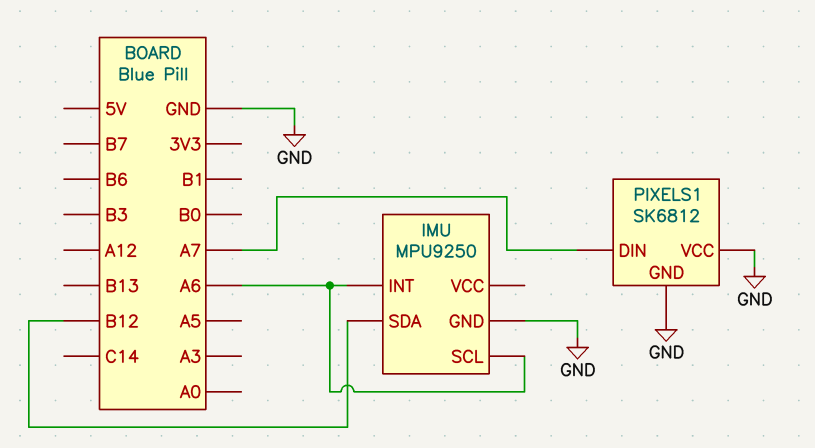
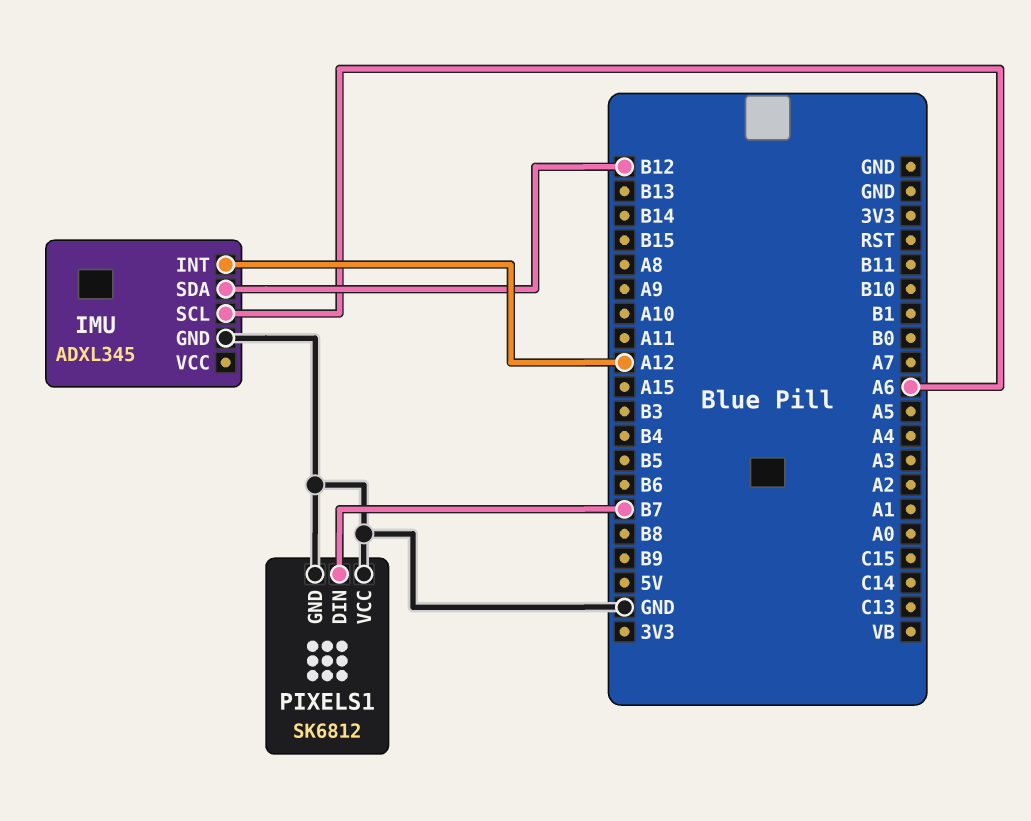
IMU: MPU9250 -> ADXL345
IMU pin INT: A6 -> A12
PIXELS1 pin DIN: A7 -> B7

